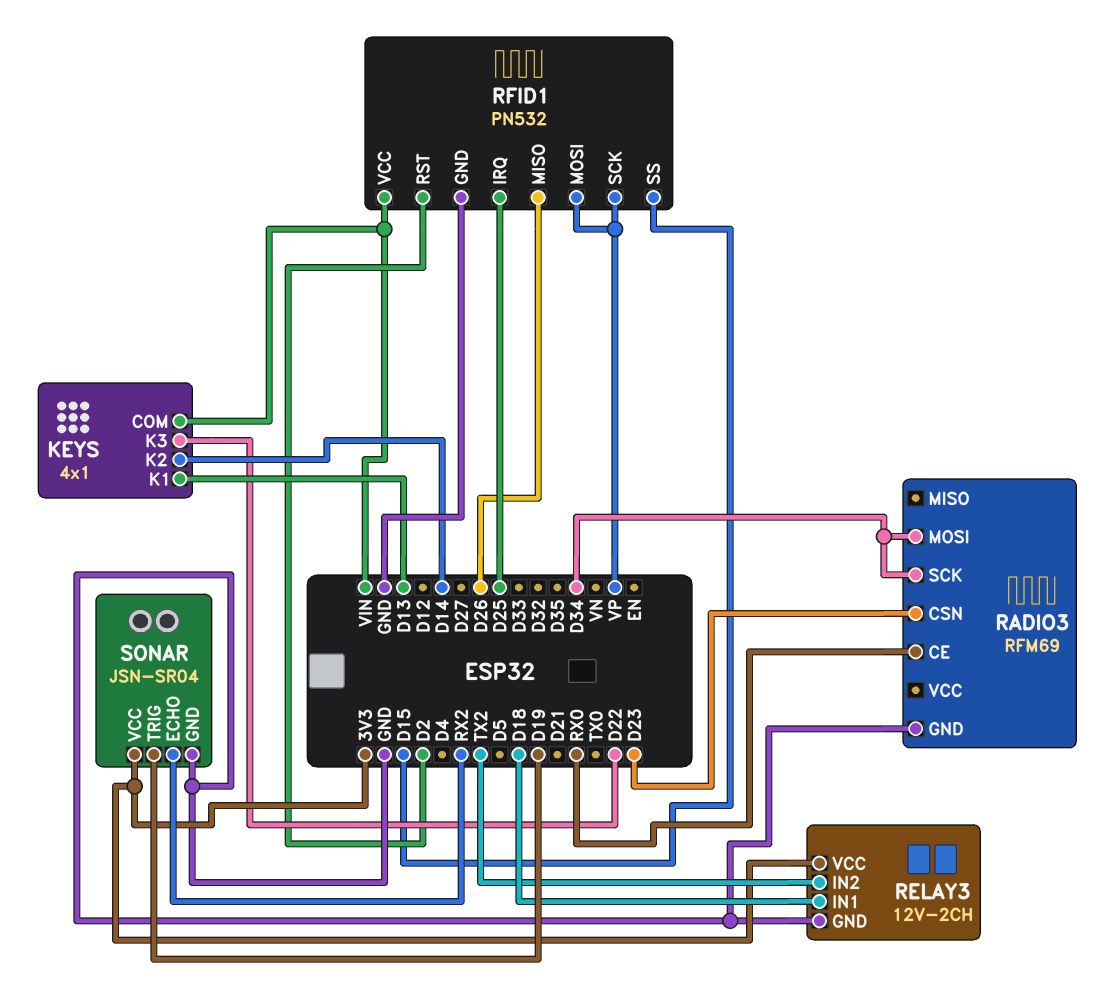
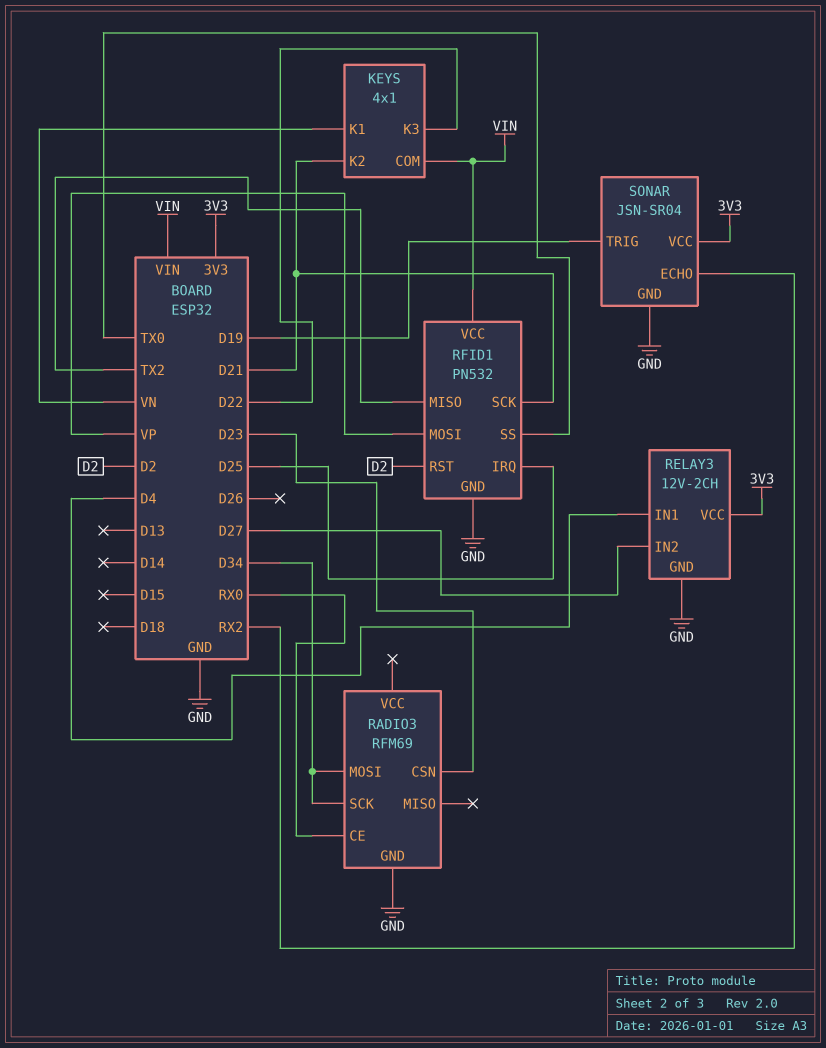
KEYS pin K1: D13 -> VN
KEYS pin K2: D14 -> D21
RELAY3 pin IN1: D18 -> D4
RELAY3 pin IN2: TX2 -> D27
RFID1 pin MISO: D26 -> TX2
RFID1 pin SCK: VP -> D21
RFID1 pin SS: D15 -> TX0

